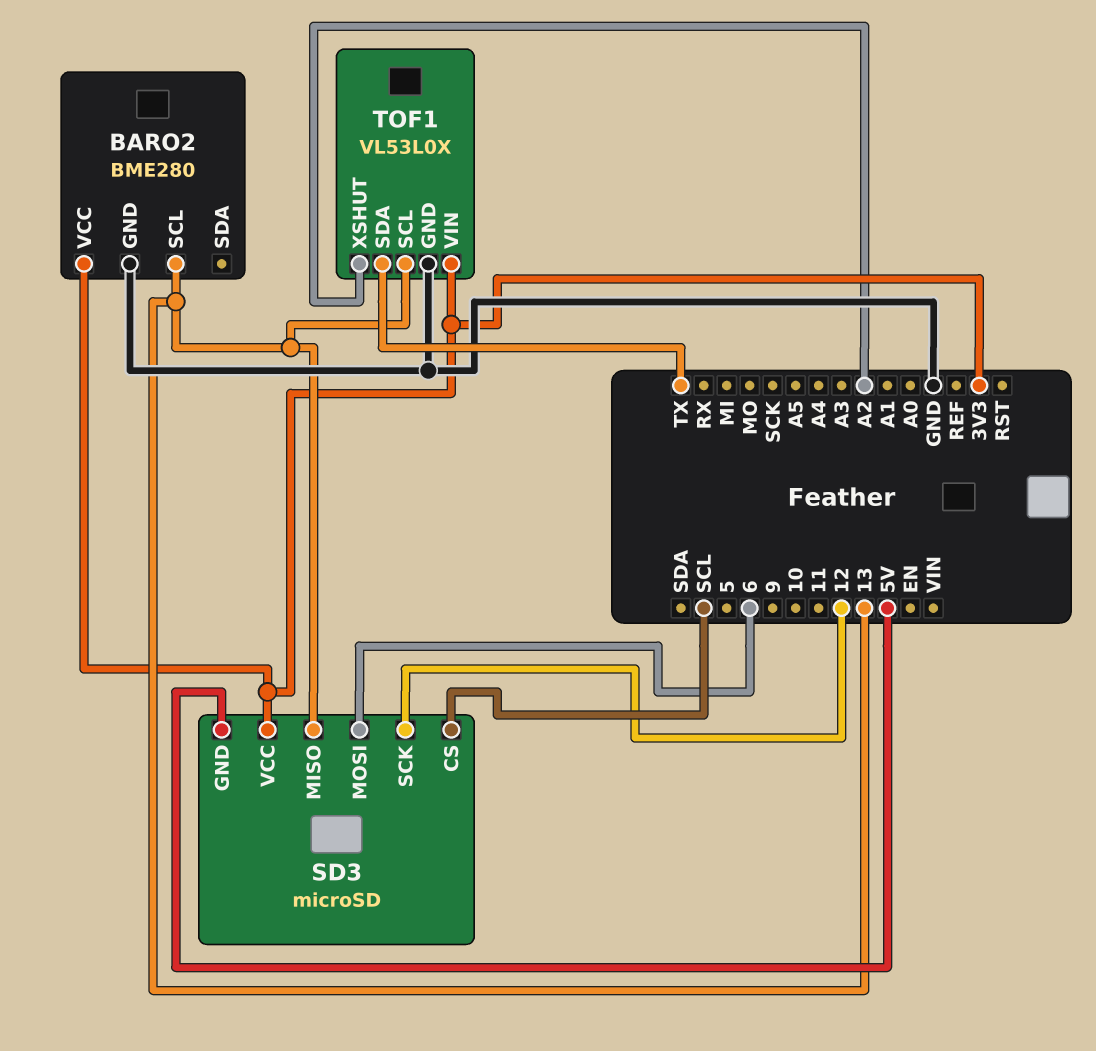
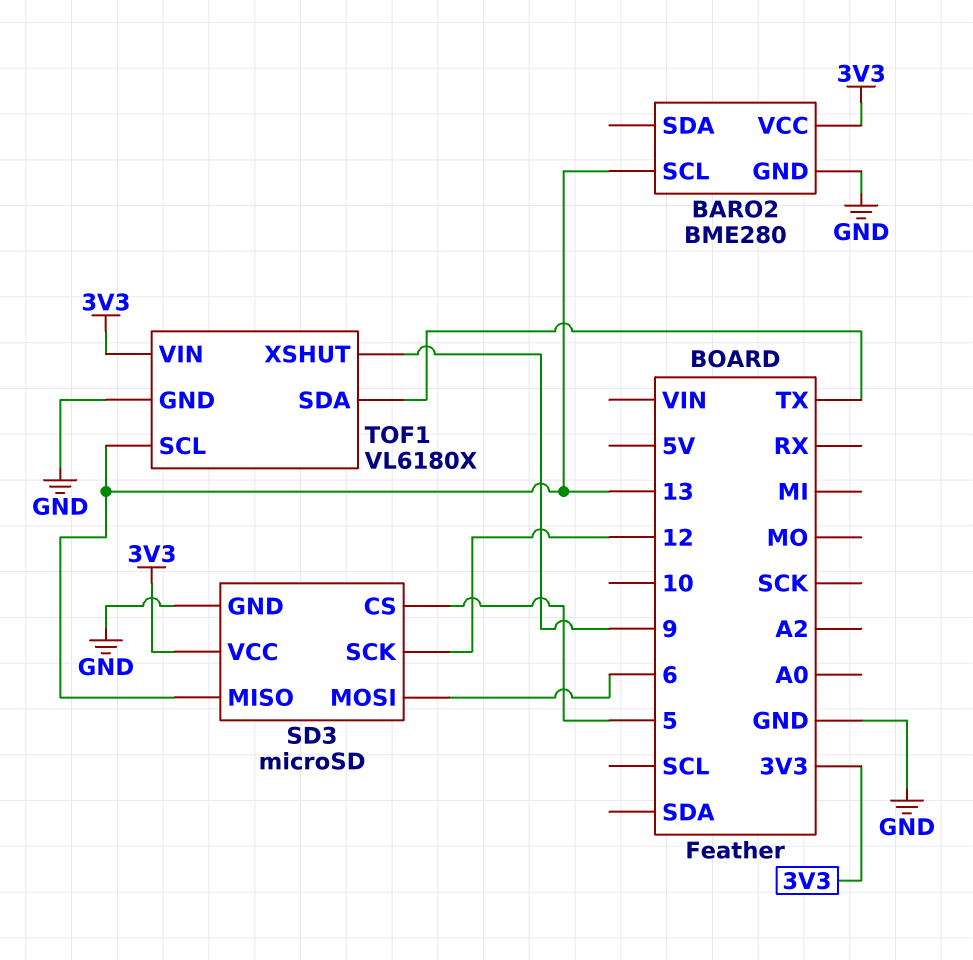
SD3 pin CS: SCL -> 5
SD3 pin GND: 5V -> GND
TOF1: VL53L0X -> VL6180X
TOF1 pin XSHUT: A2 -> 9

